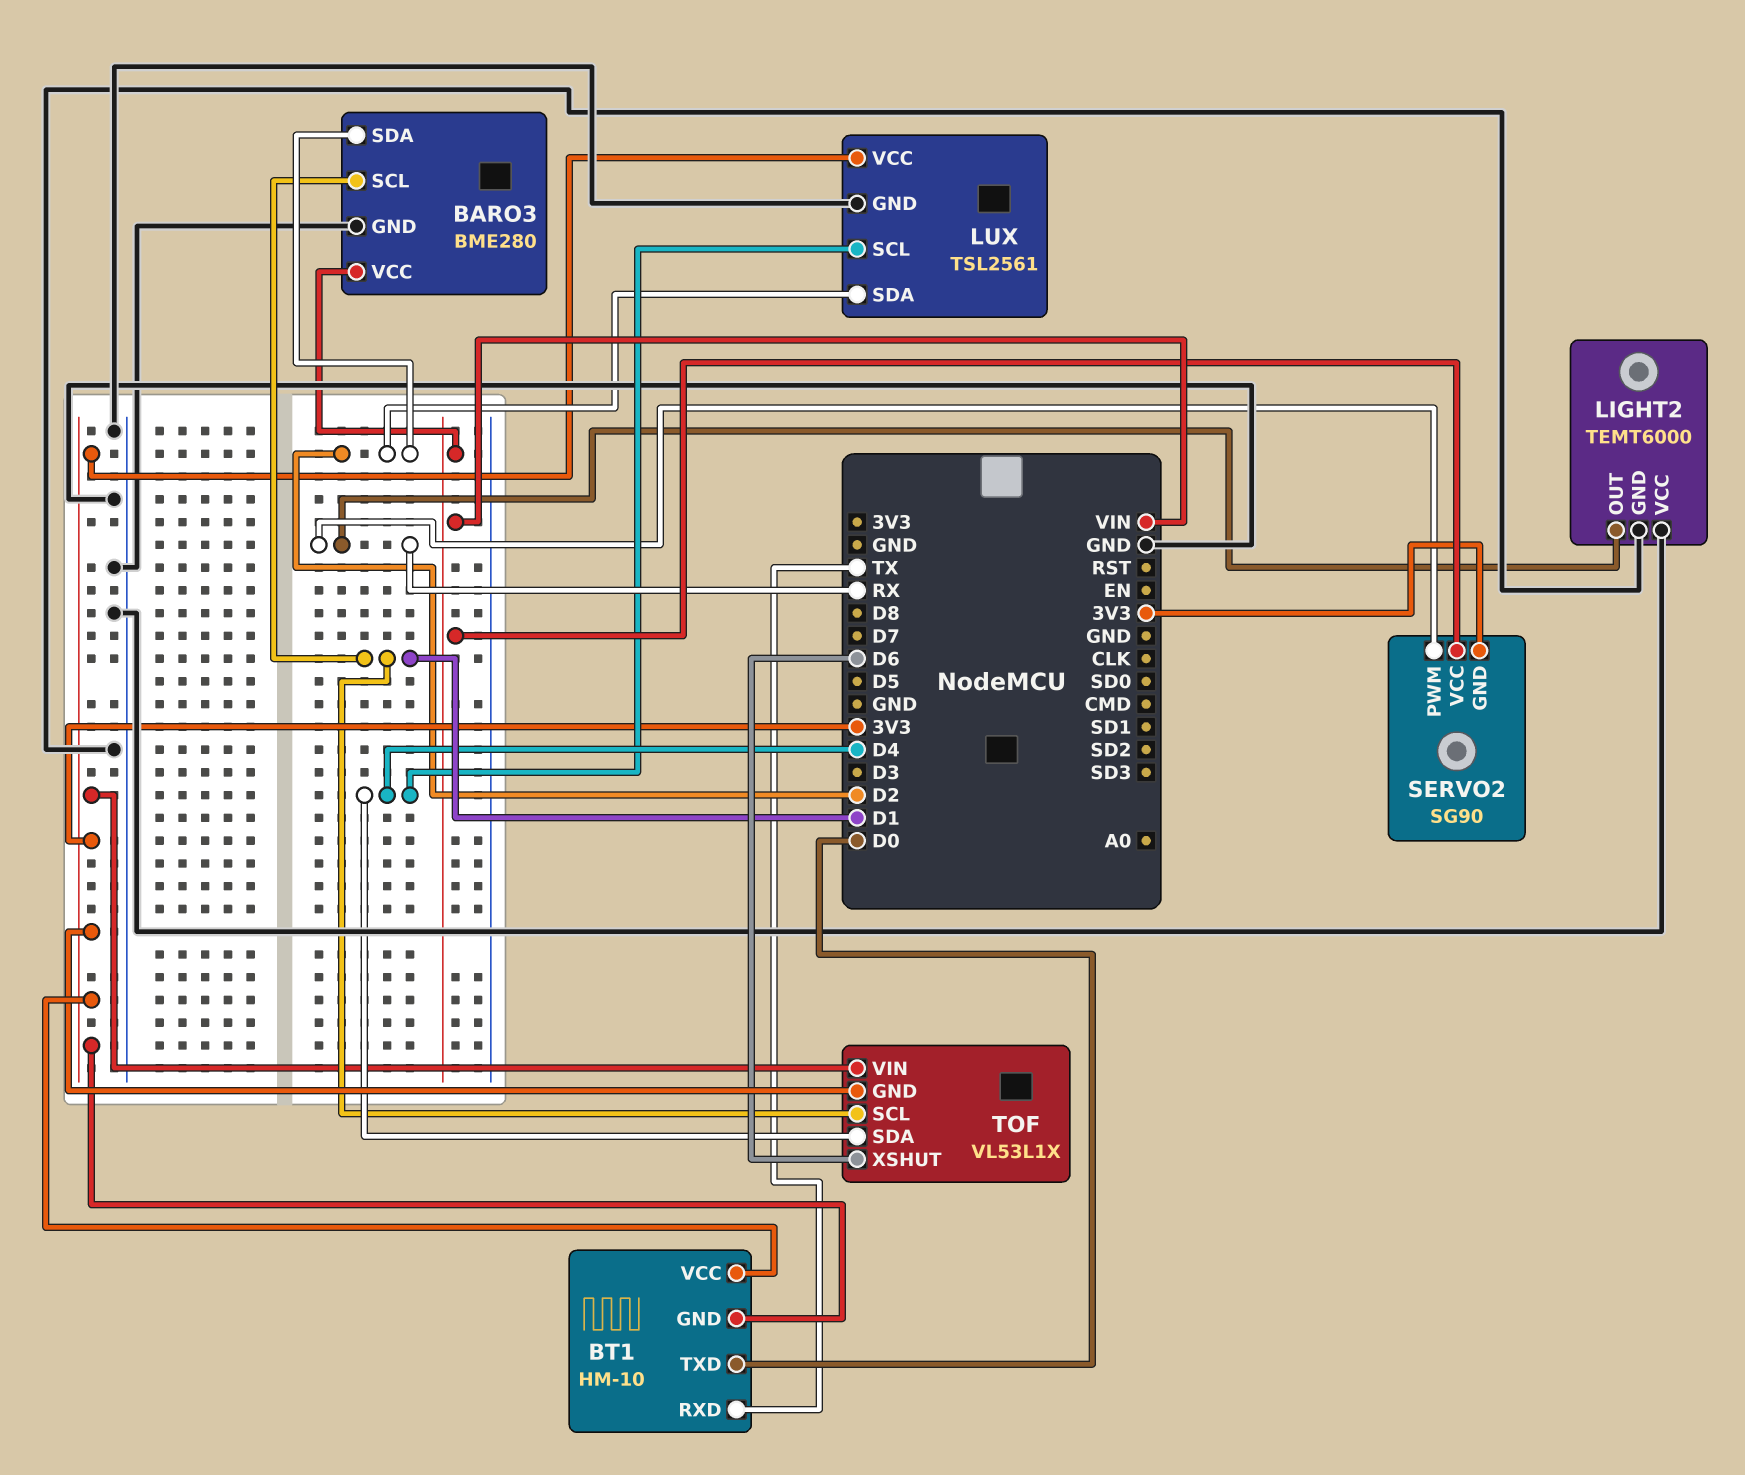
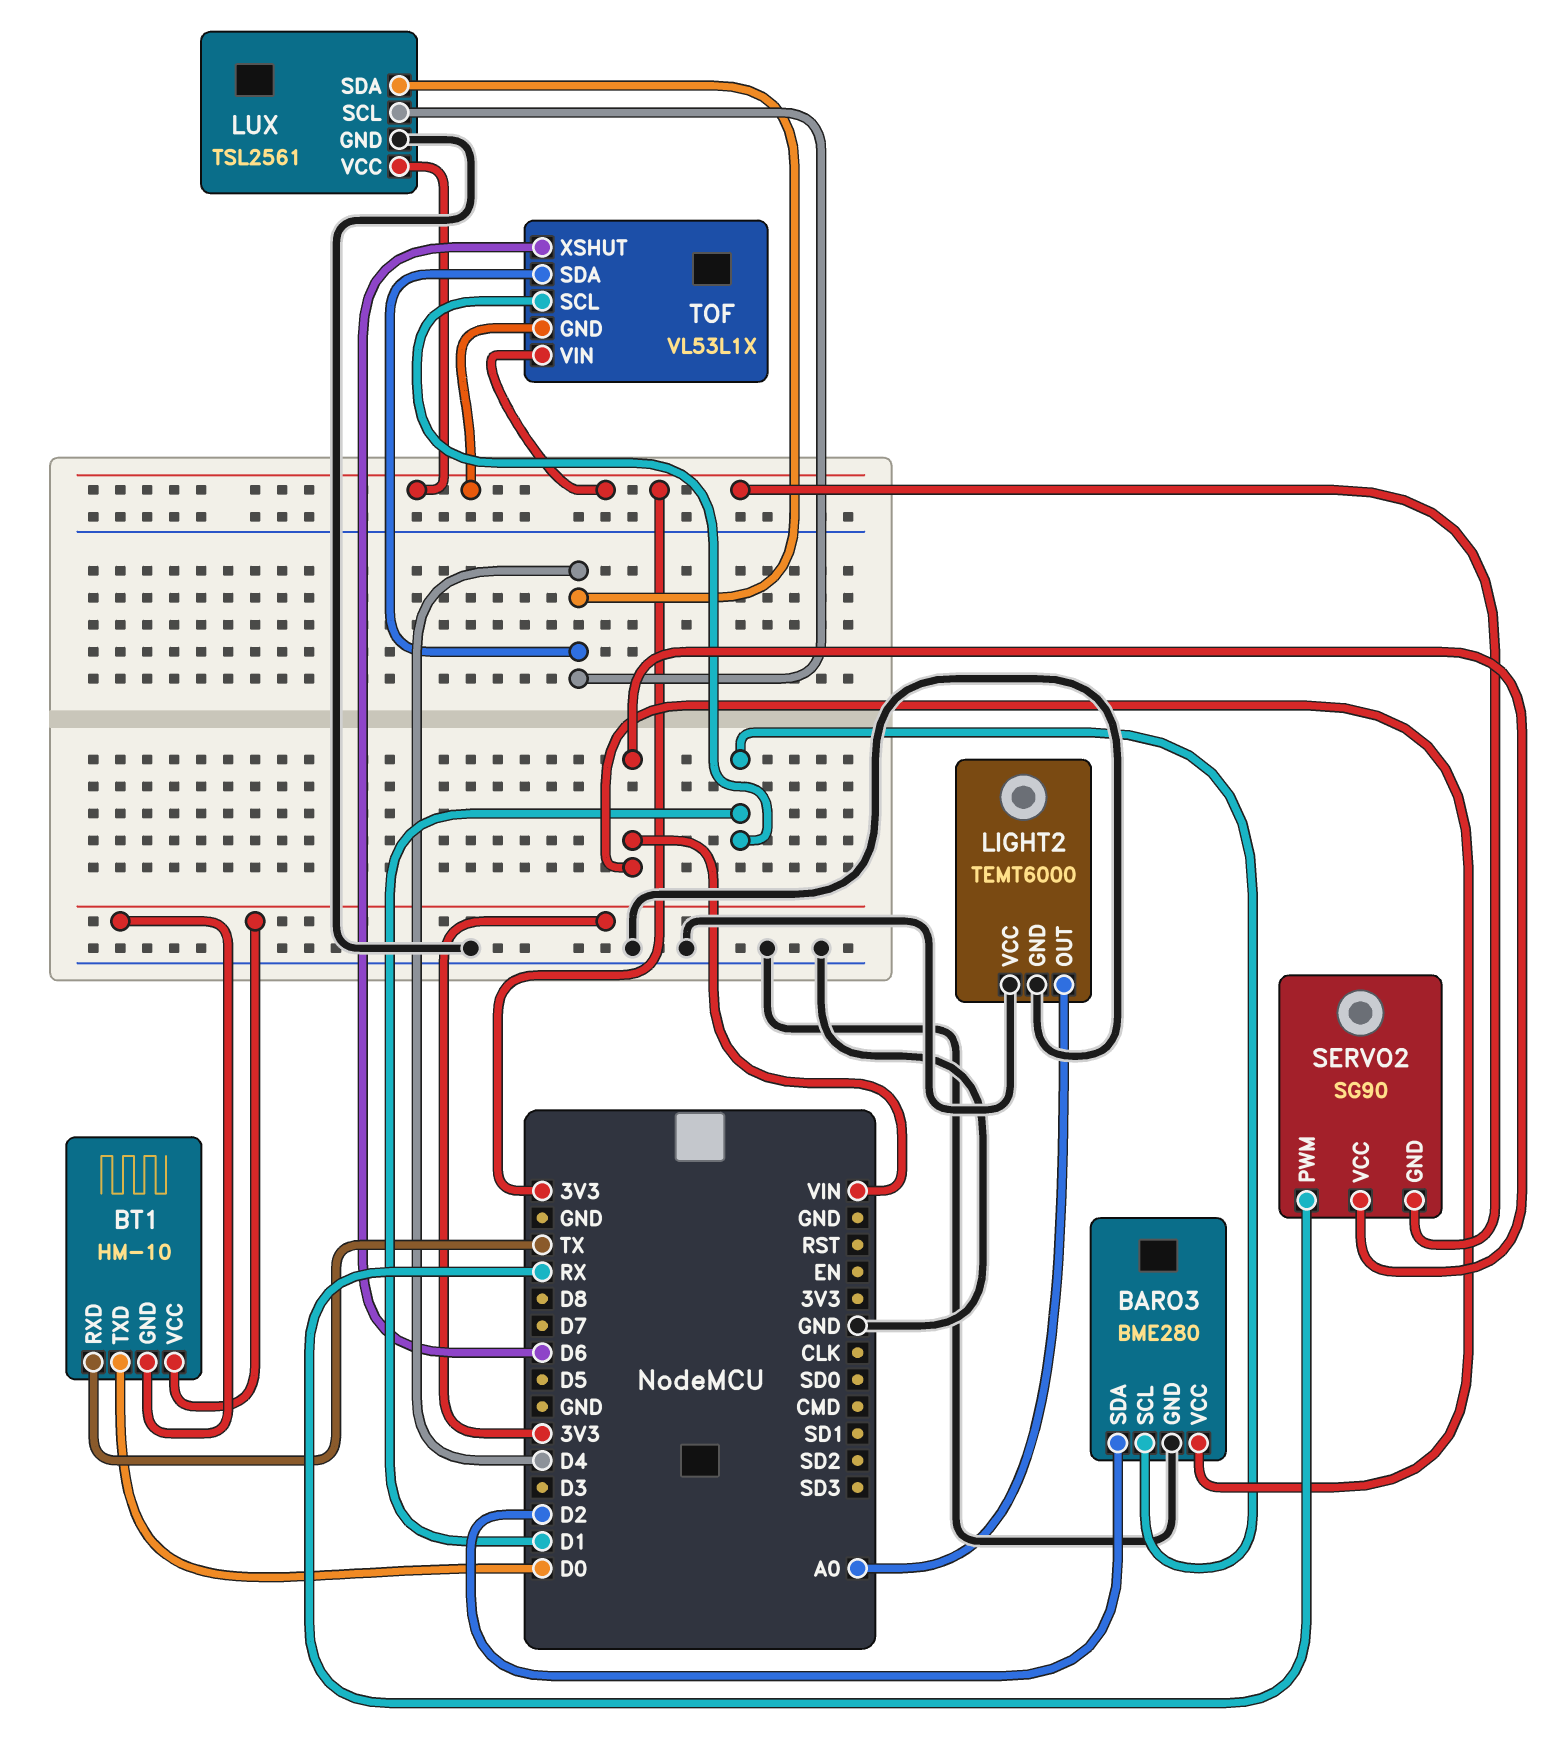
LIGHT2 pin OUT: RX -> A0
LUX pin SDA: D2 -> D4

